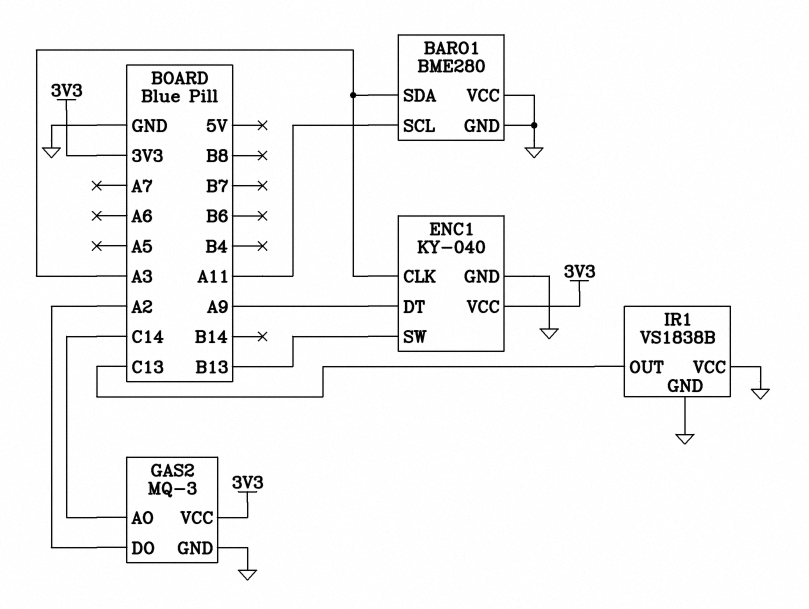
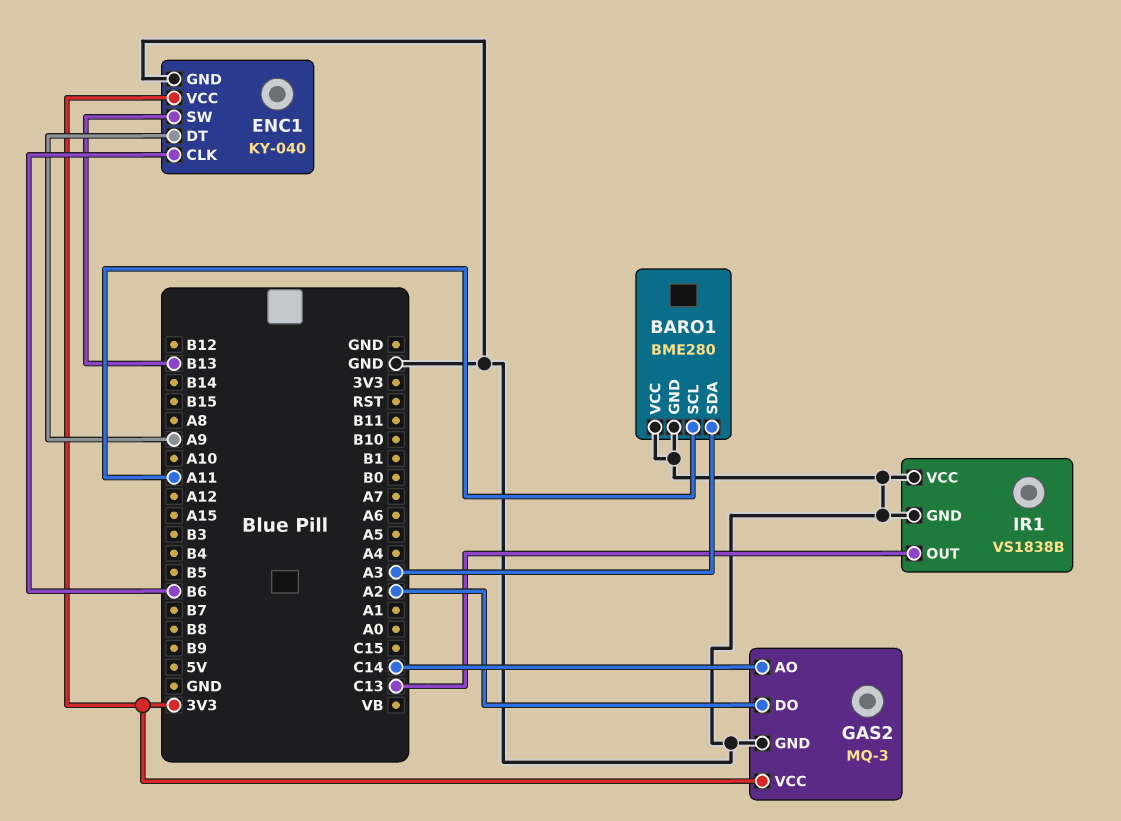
ENC1 pin CLK: A3 -> B6

